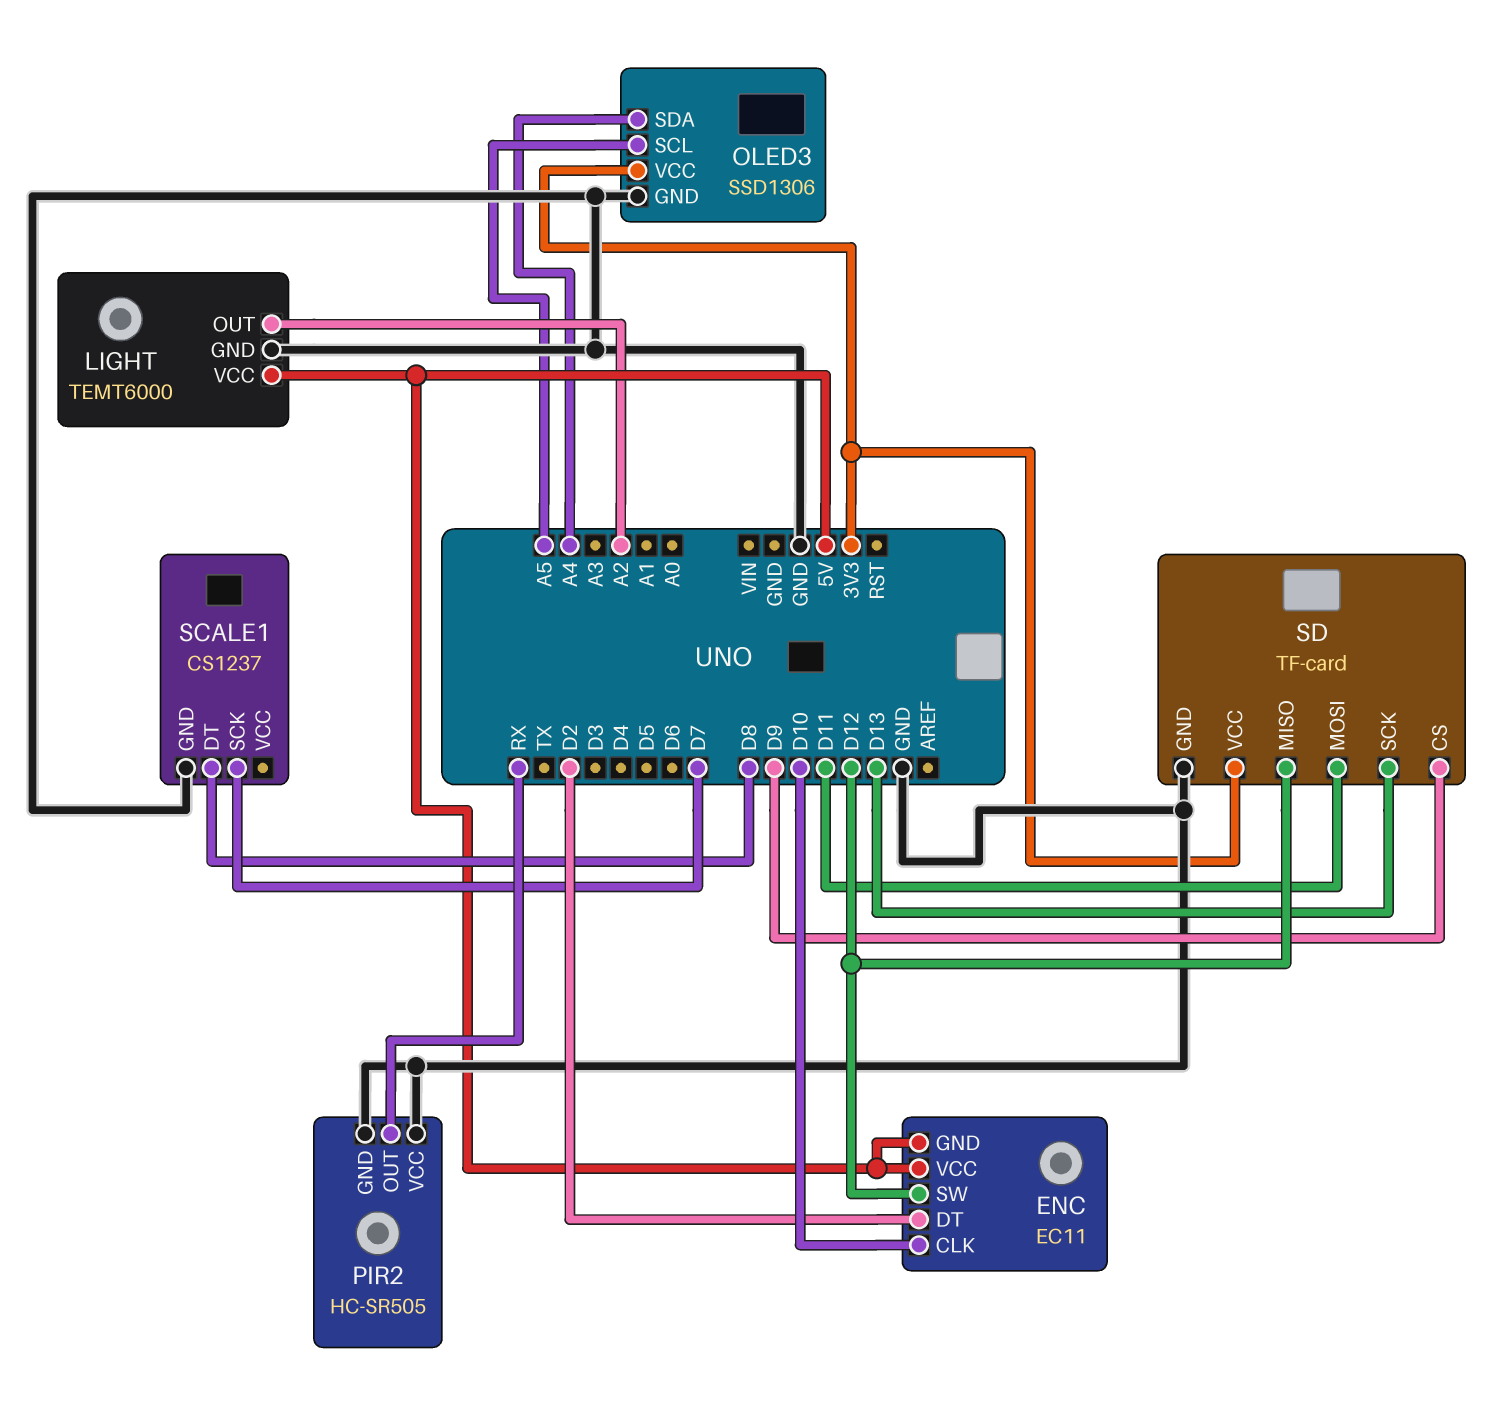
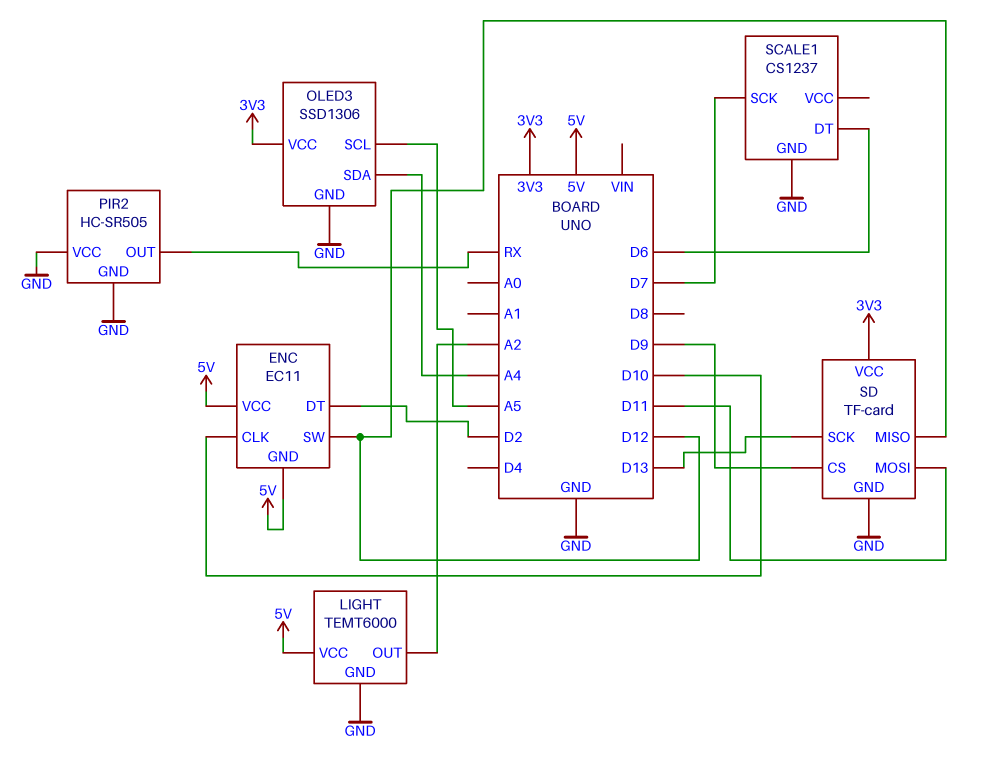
SCALE1 pin DT: D8 -> D6

